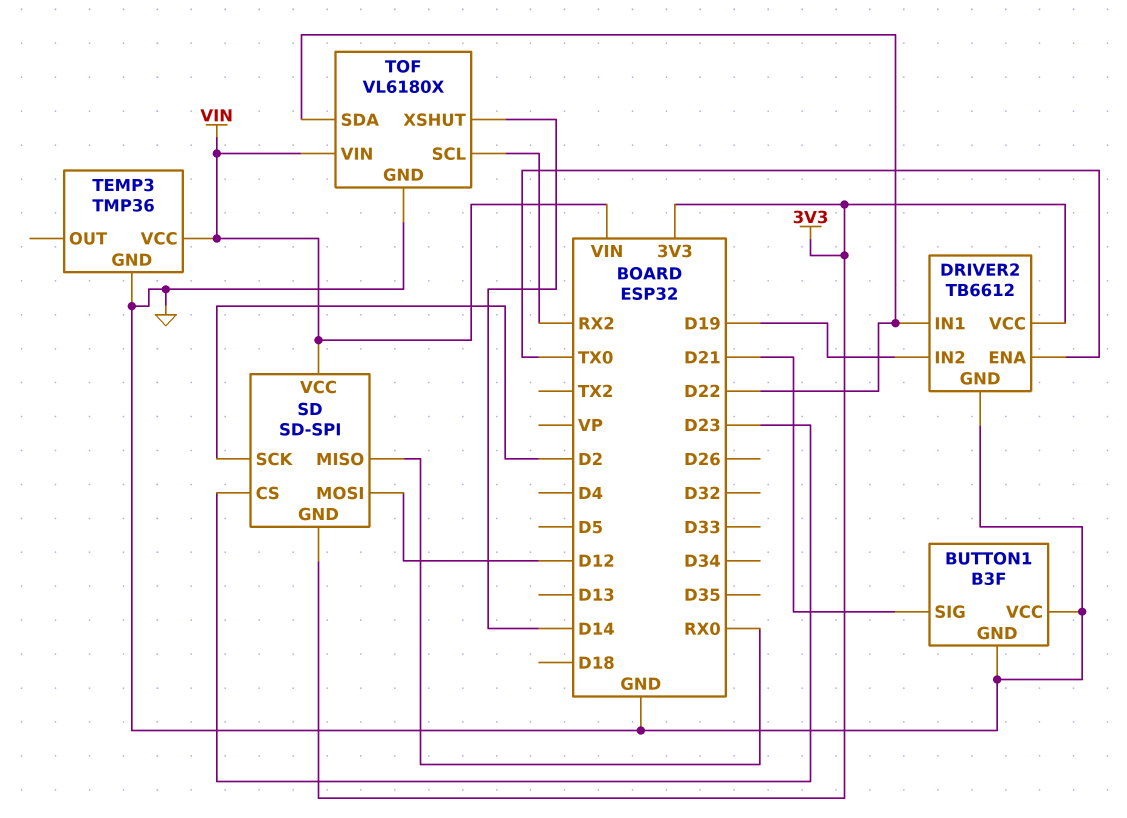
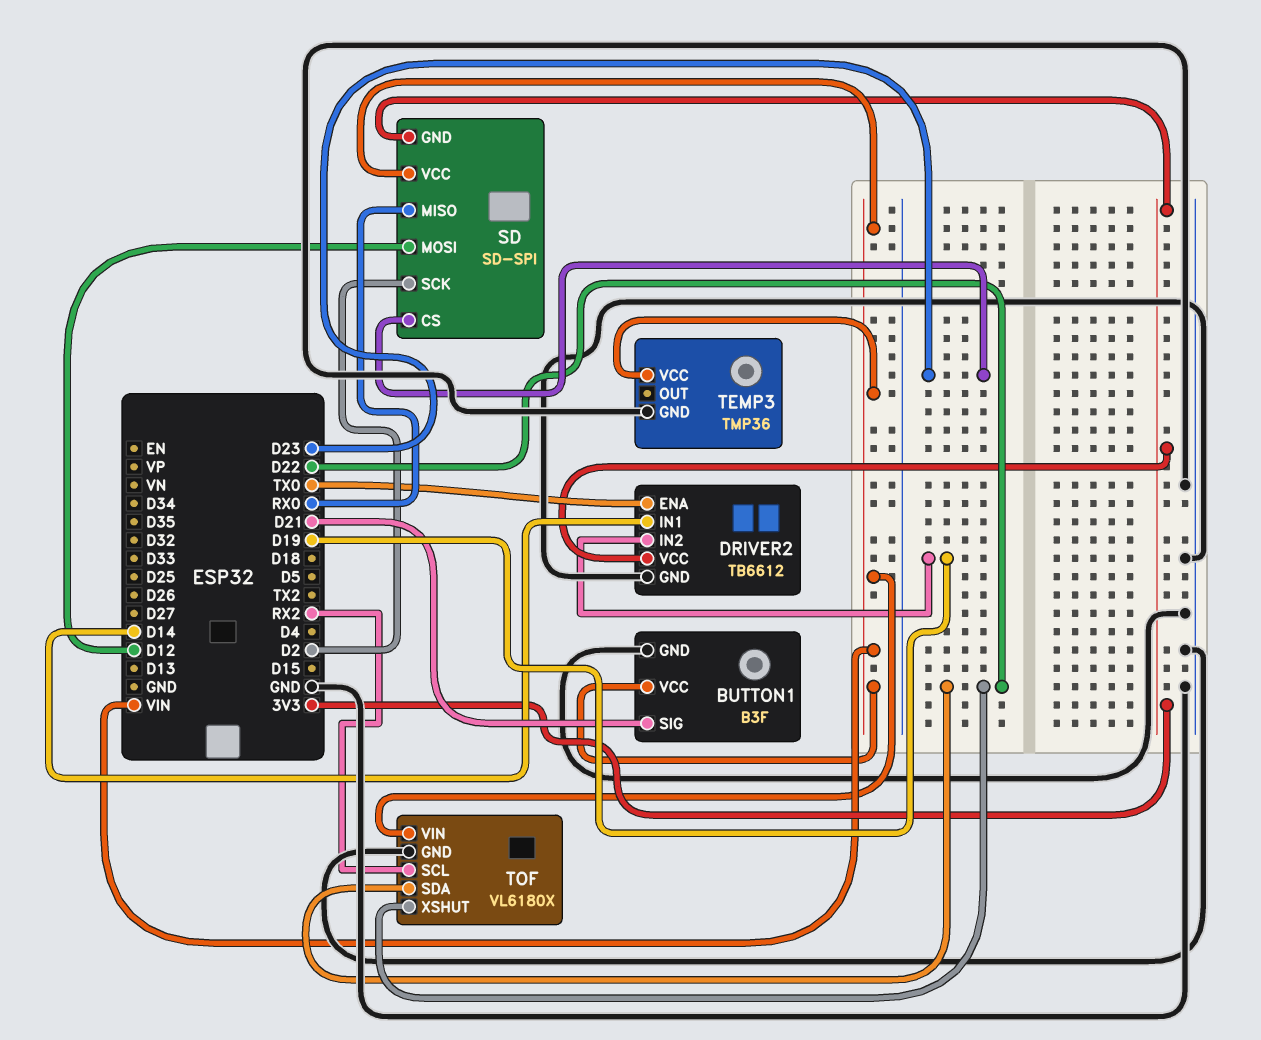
BUTTON1 pin VCC: GND -> VIN
DRIVER2 pin IN1: D22 -> D14
TOF pin XSHUT: D14 -> D22

